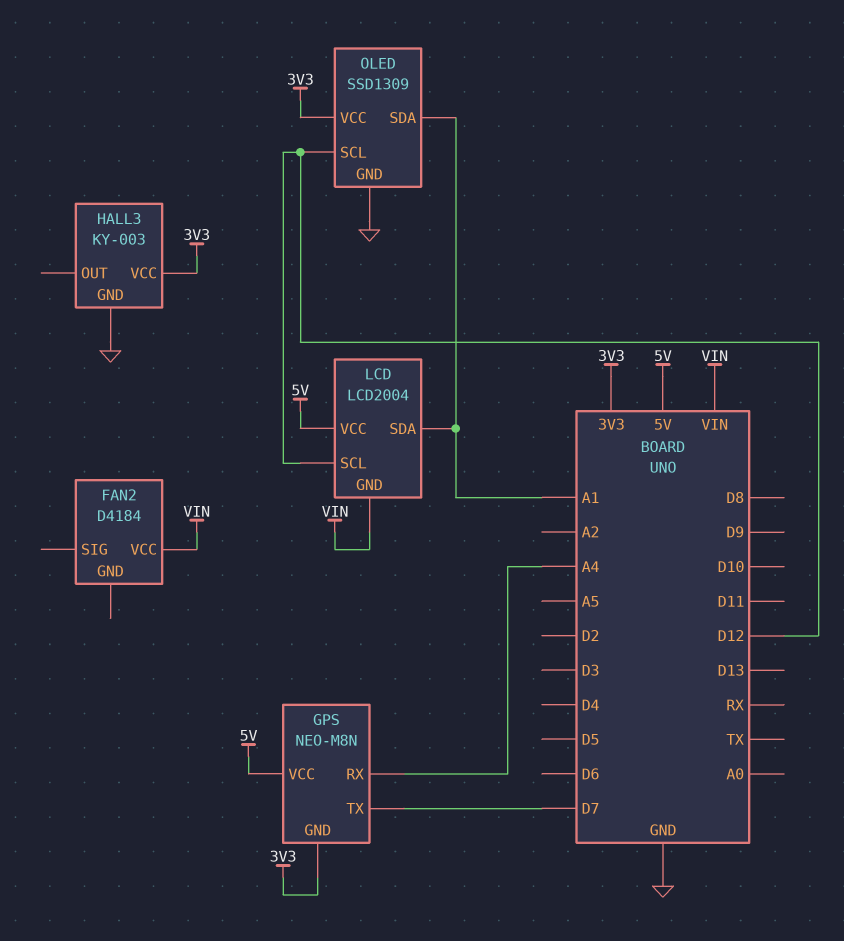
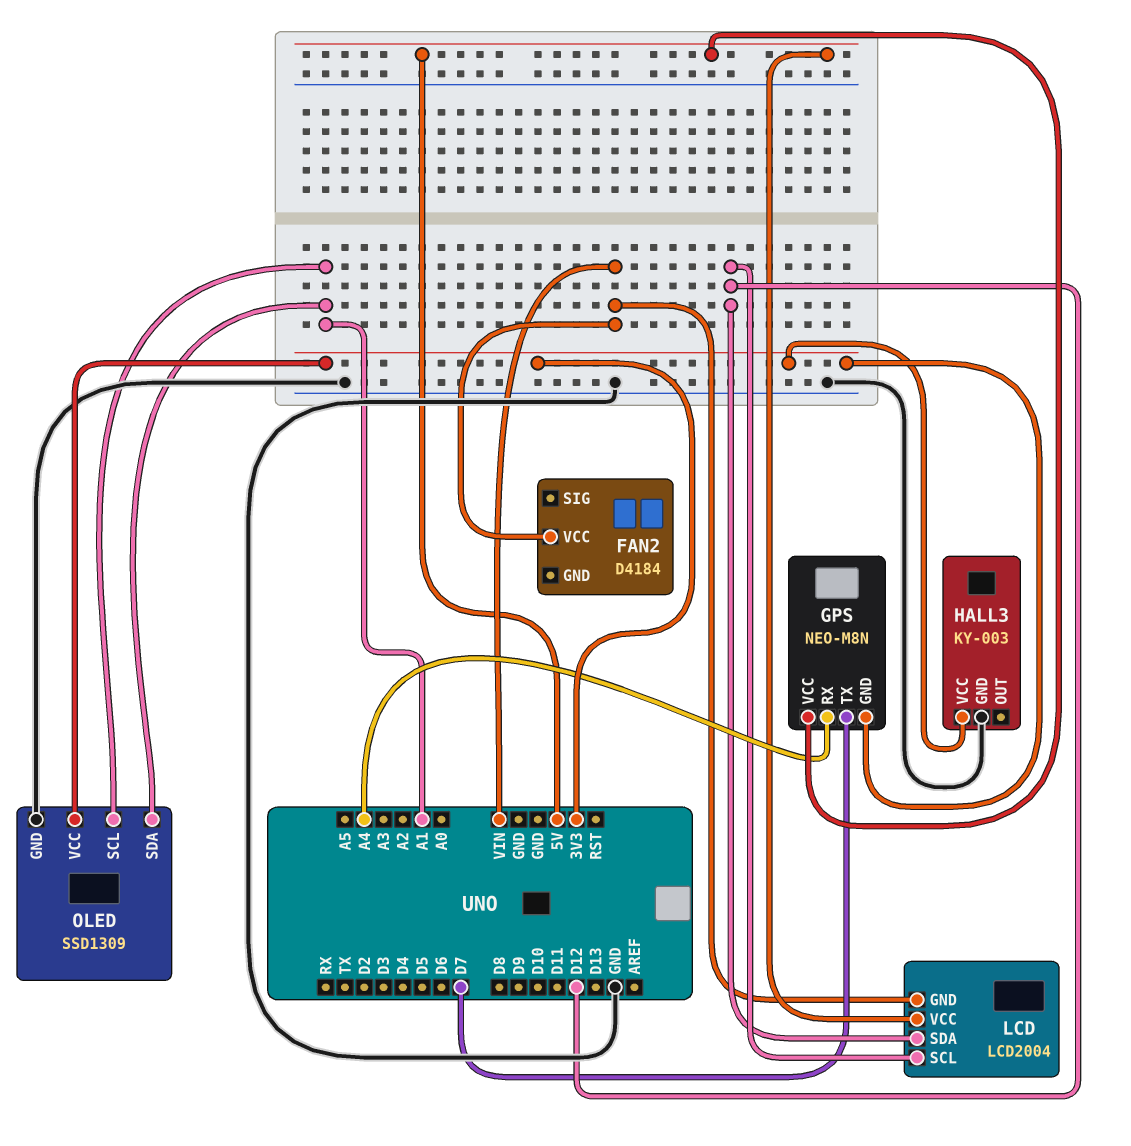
LCD pin SDA: A1 -> D12
OLED pin SCL: D12 -> A1

